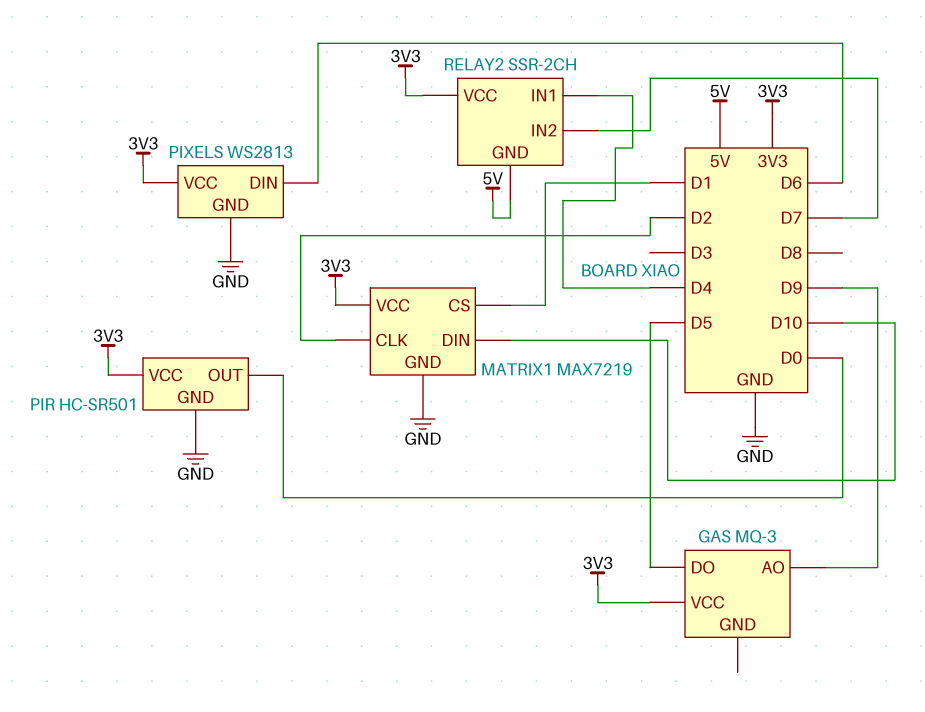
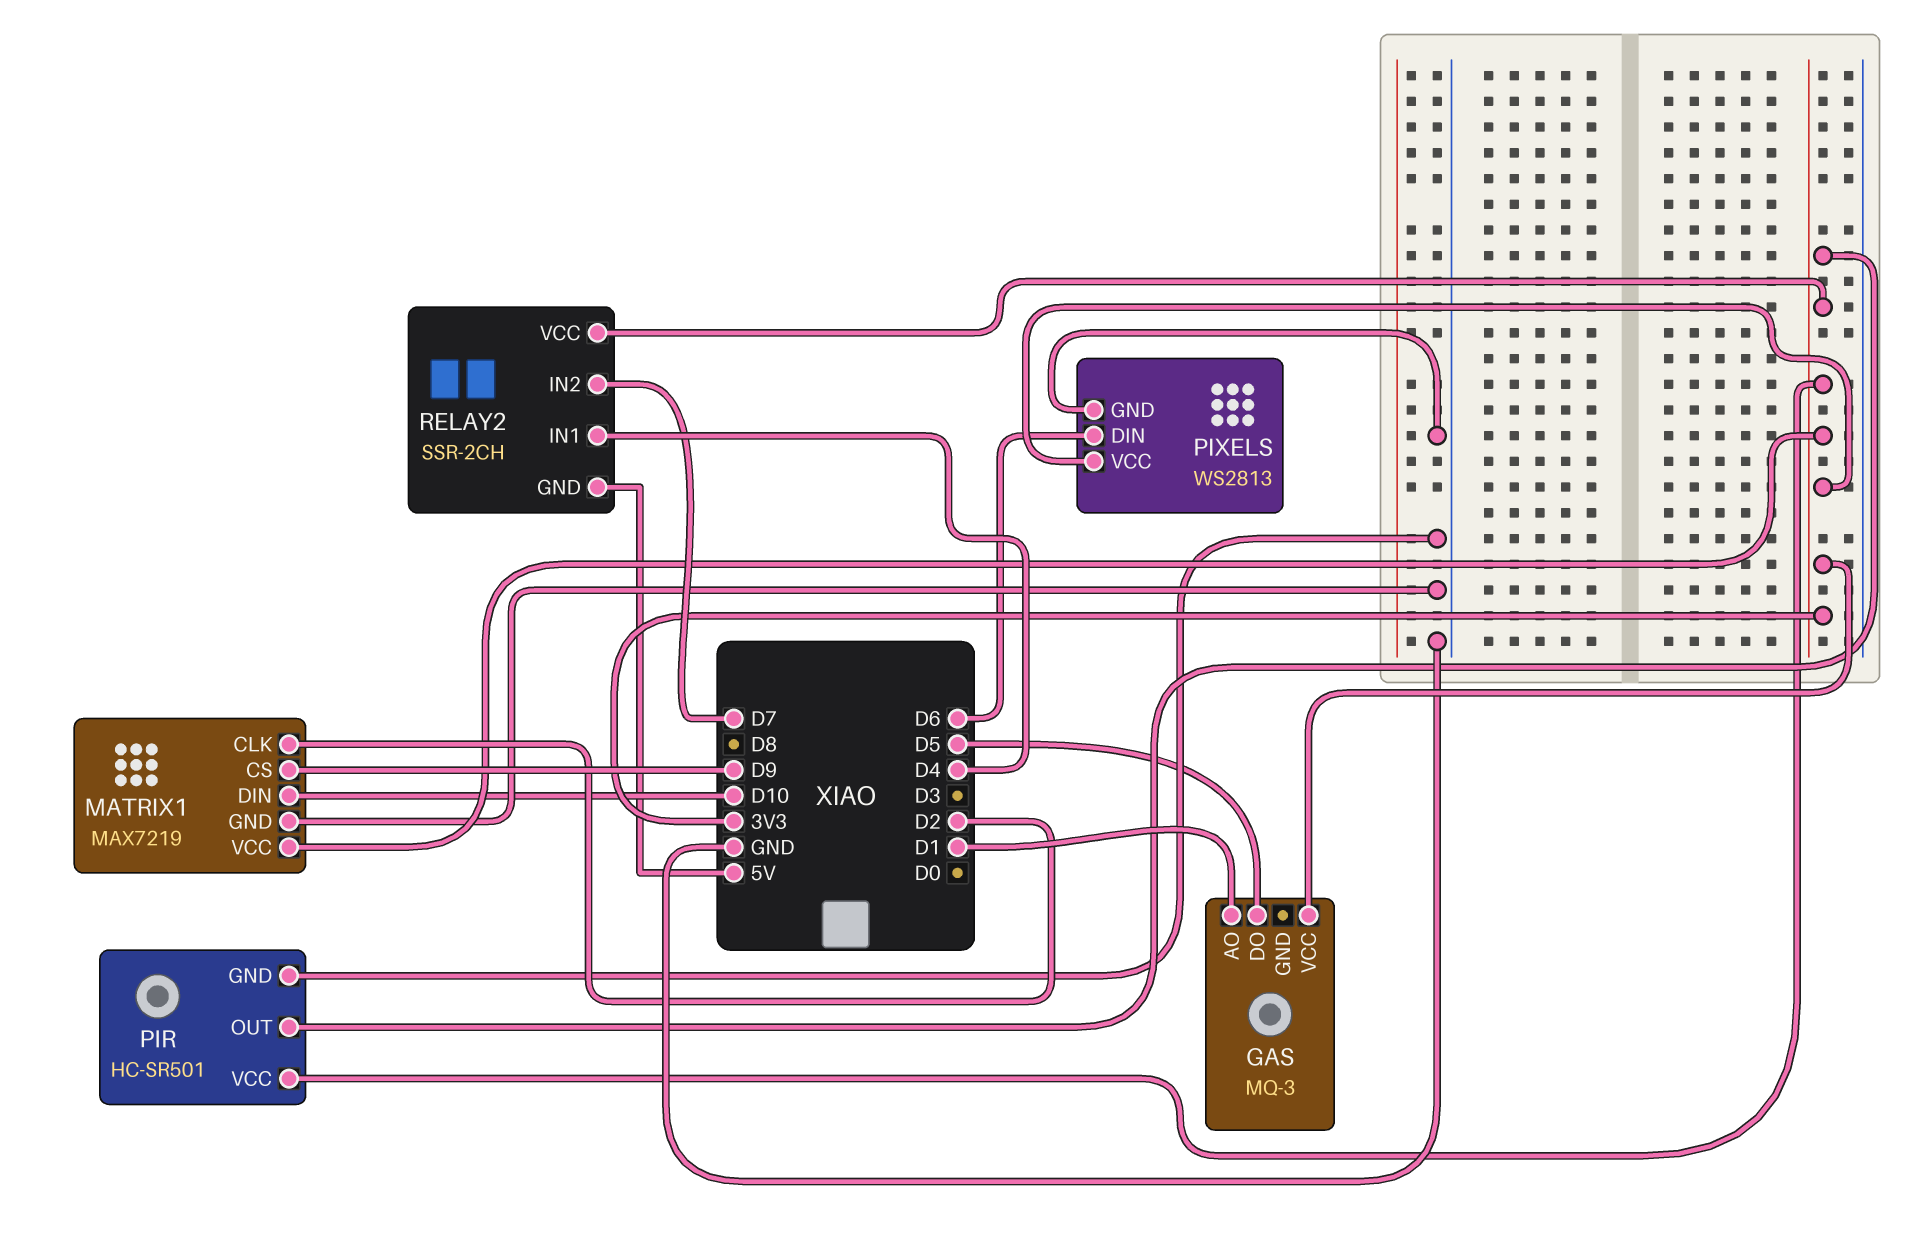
GAS pin AO: D9 -> D1
MATRIX1 pin CS: D1 -> D9
PIR pin OUT: D0 -> 3V3

